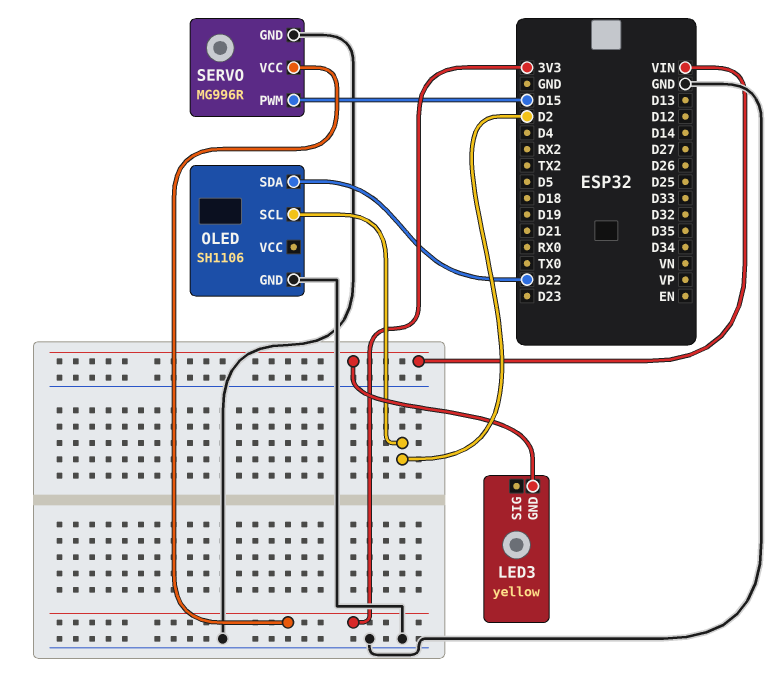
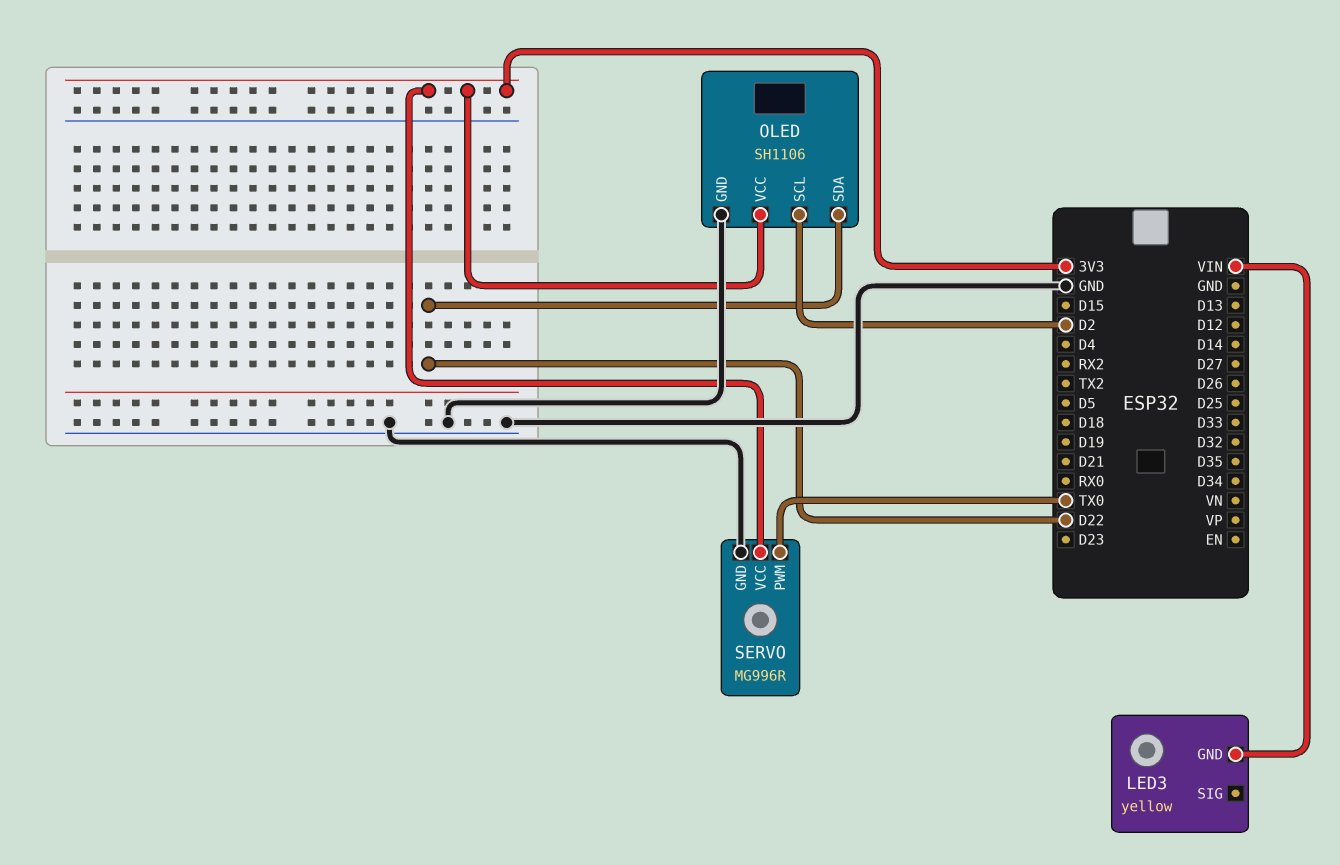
OLED pin VCC: none -> 3V3
SERVO pin PWM: D15 -> TX0

